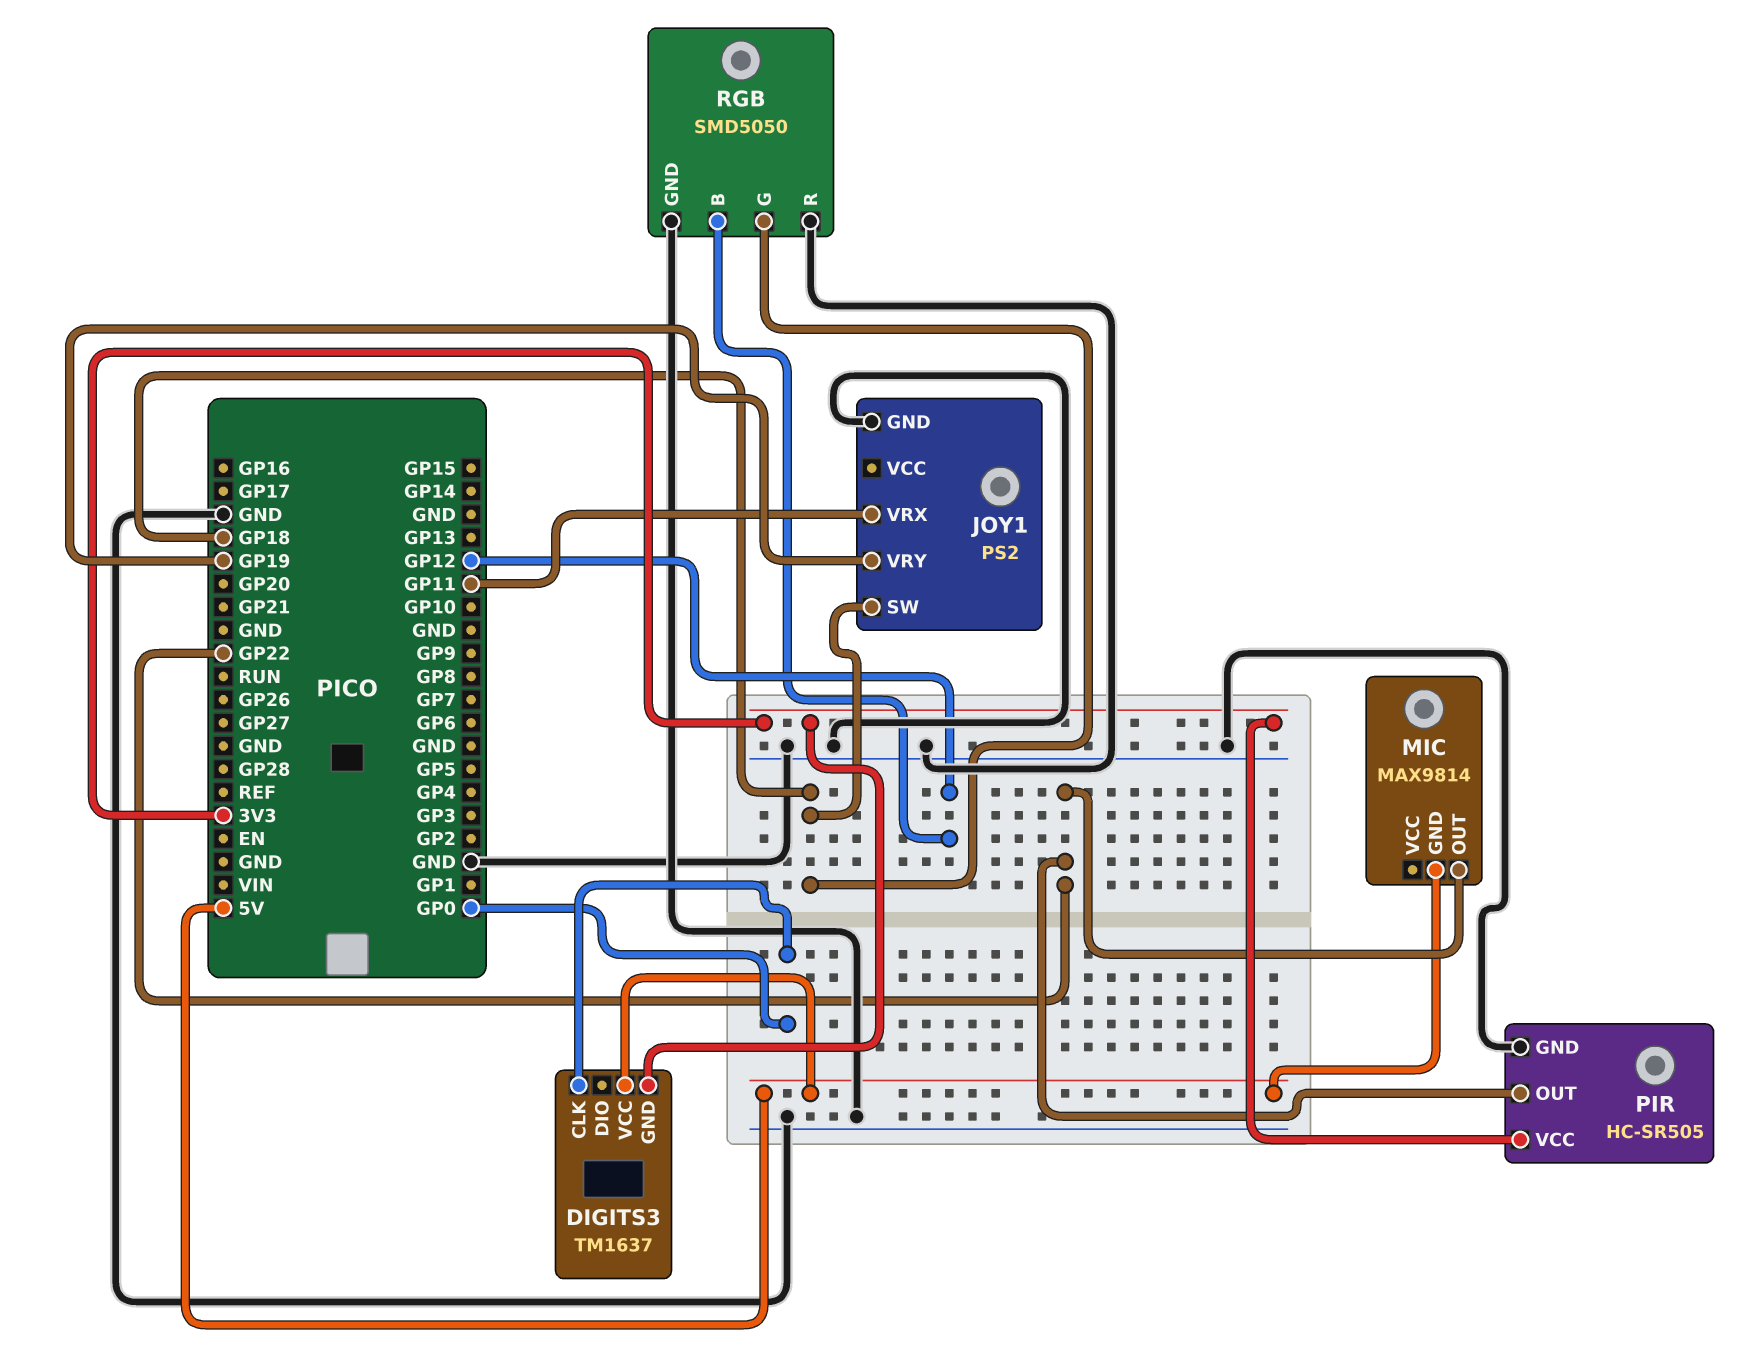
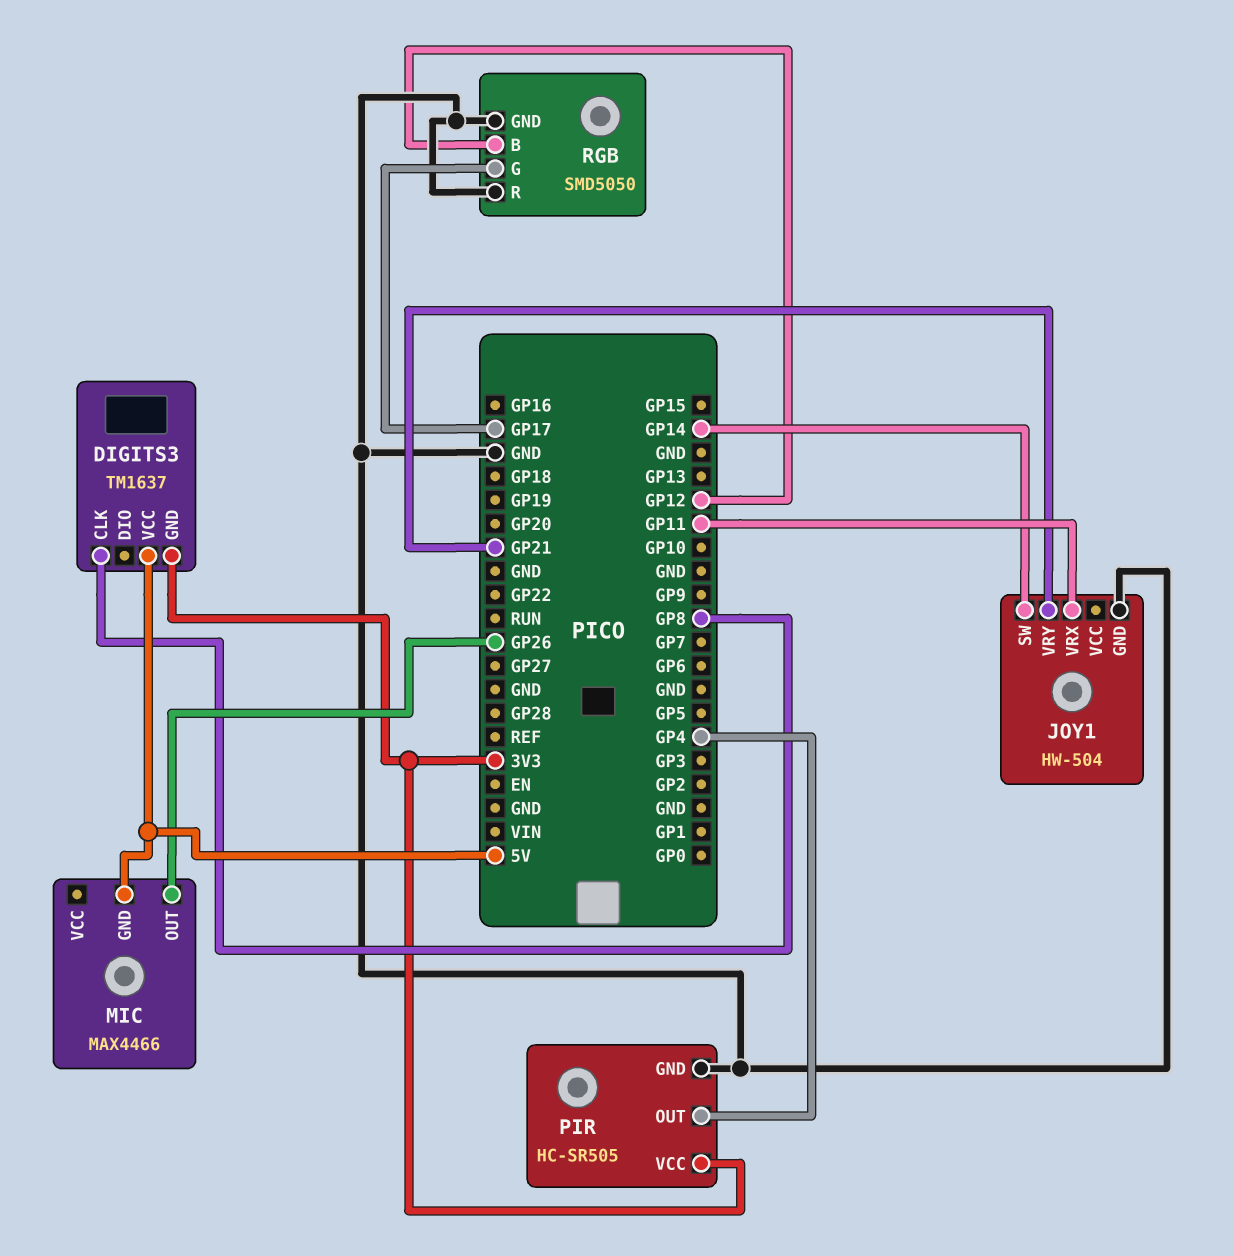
DIGITS3 pin CLK: GP0 -> GP8
JOY1: PS2 -> HW-504
JOY1 pin SW: GP18 -> GP14
JOY1 pin VRY: GP19 -> GP21
MIC: MAX9814 -> MAX4466
MIC pin OUT: GP22 -> GP26
PIR pin OUT: GP22 -> GP4
RGB pin G: GP18 -> GP17

